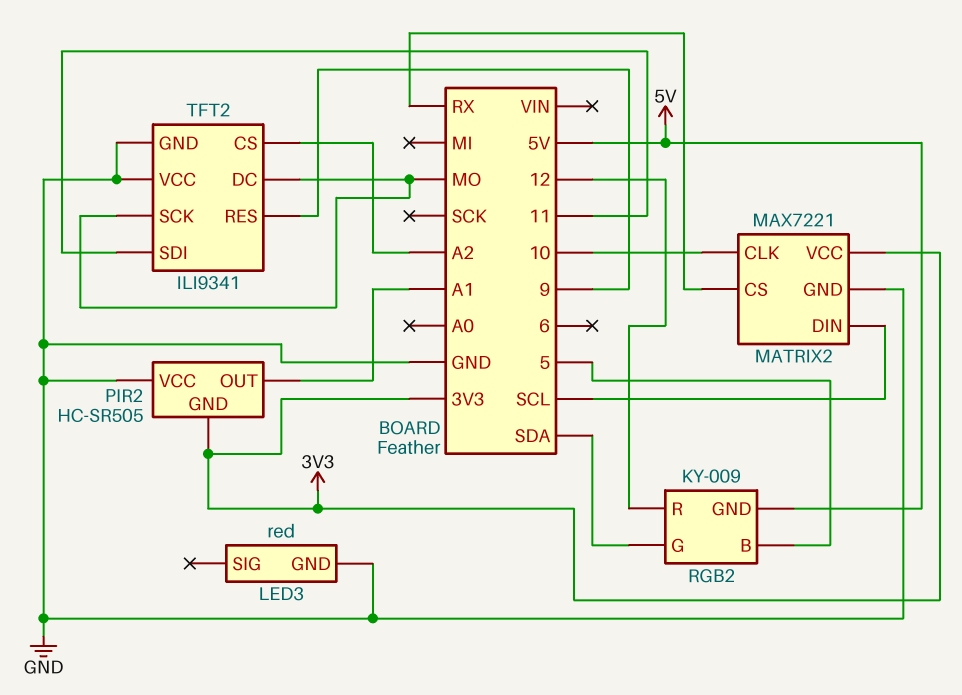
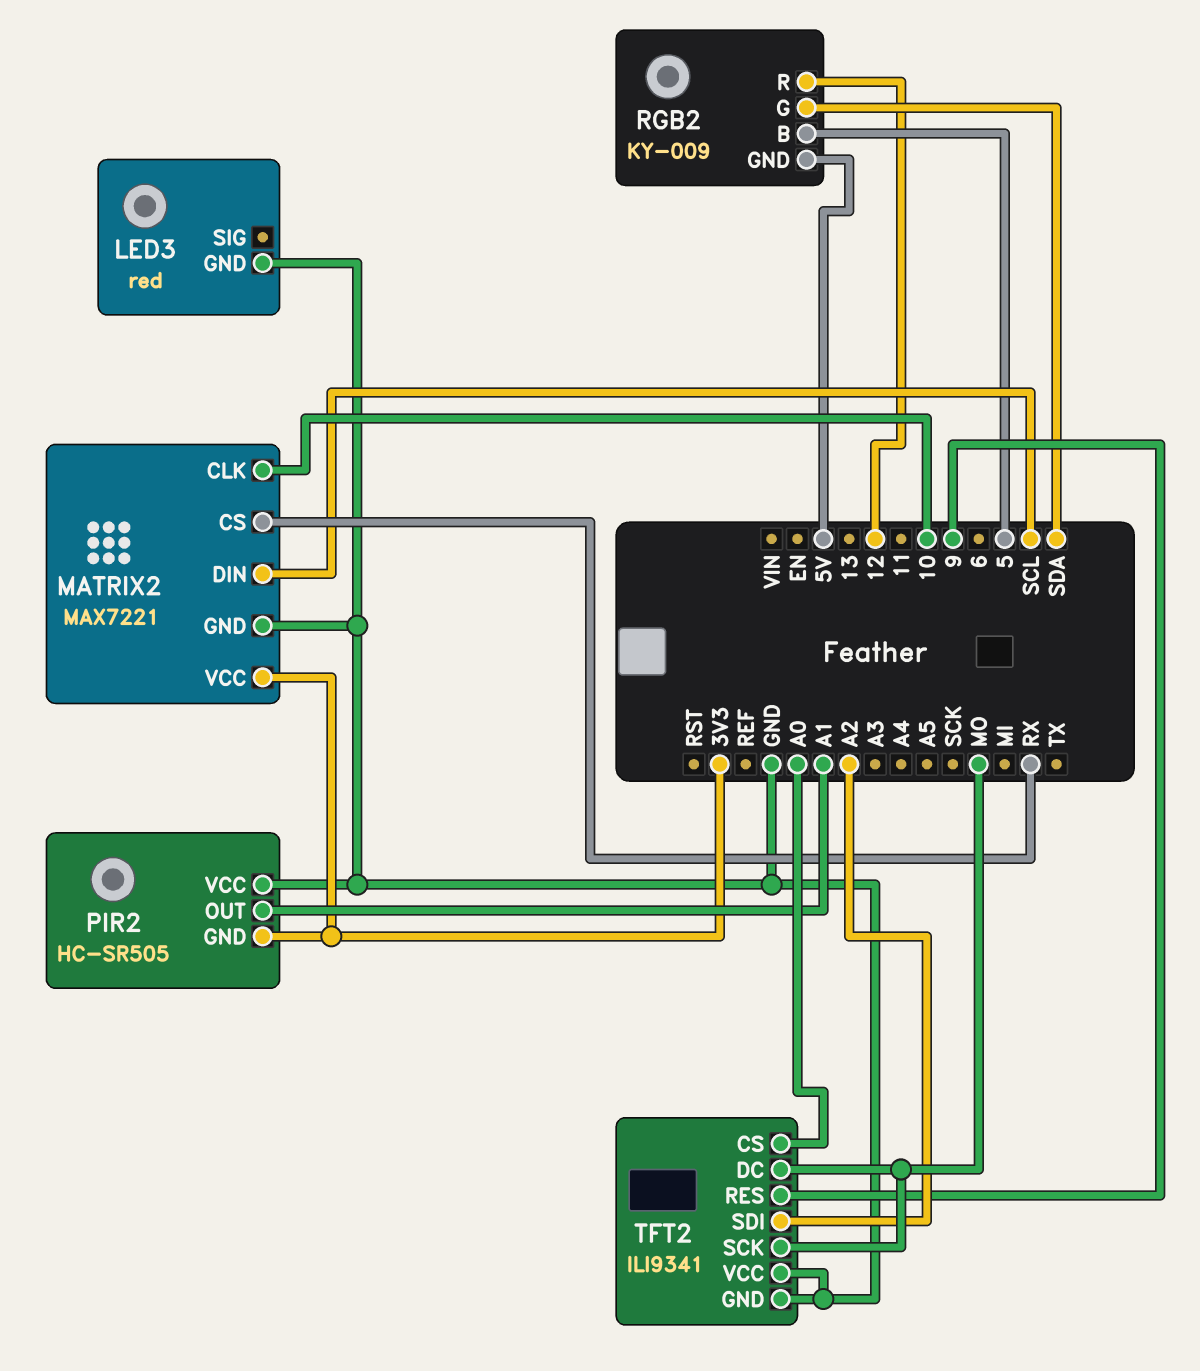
TFT2 pin CS: A2 -> A0
TFT2 pin SDI: 11 -> A2

